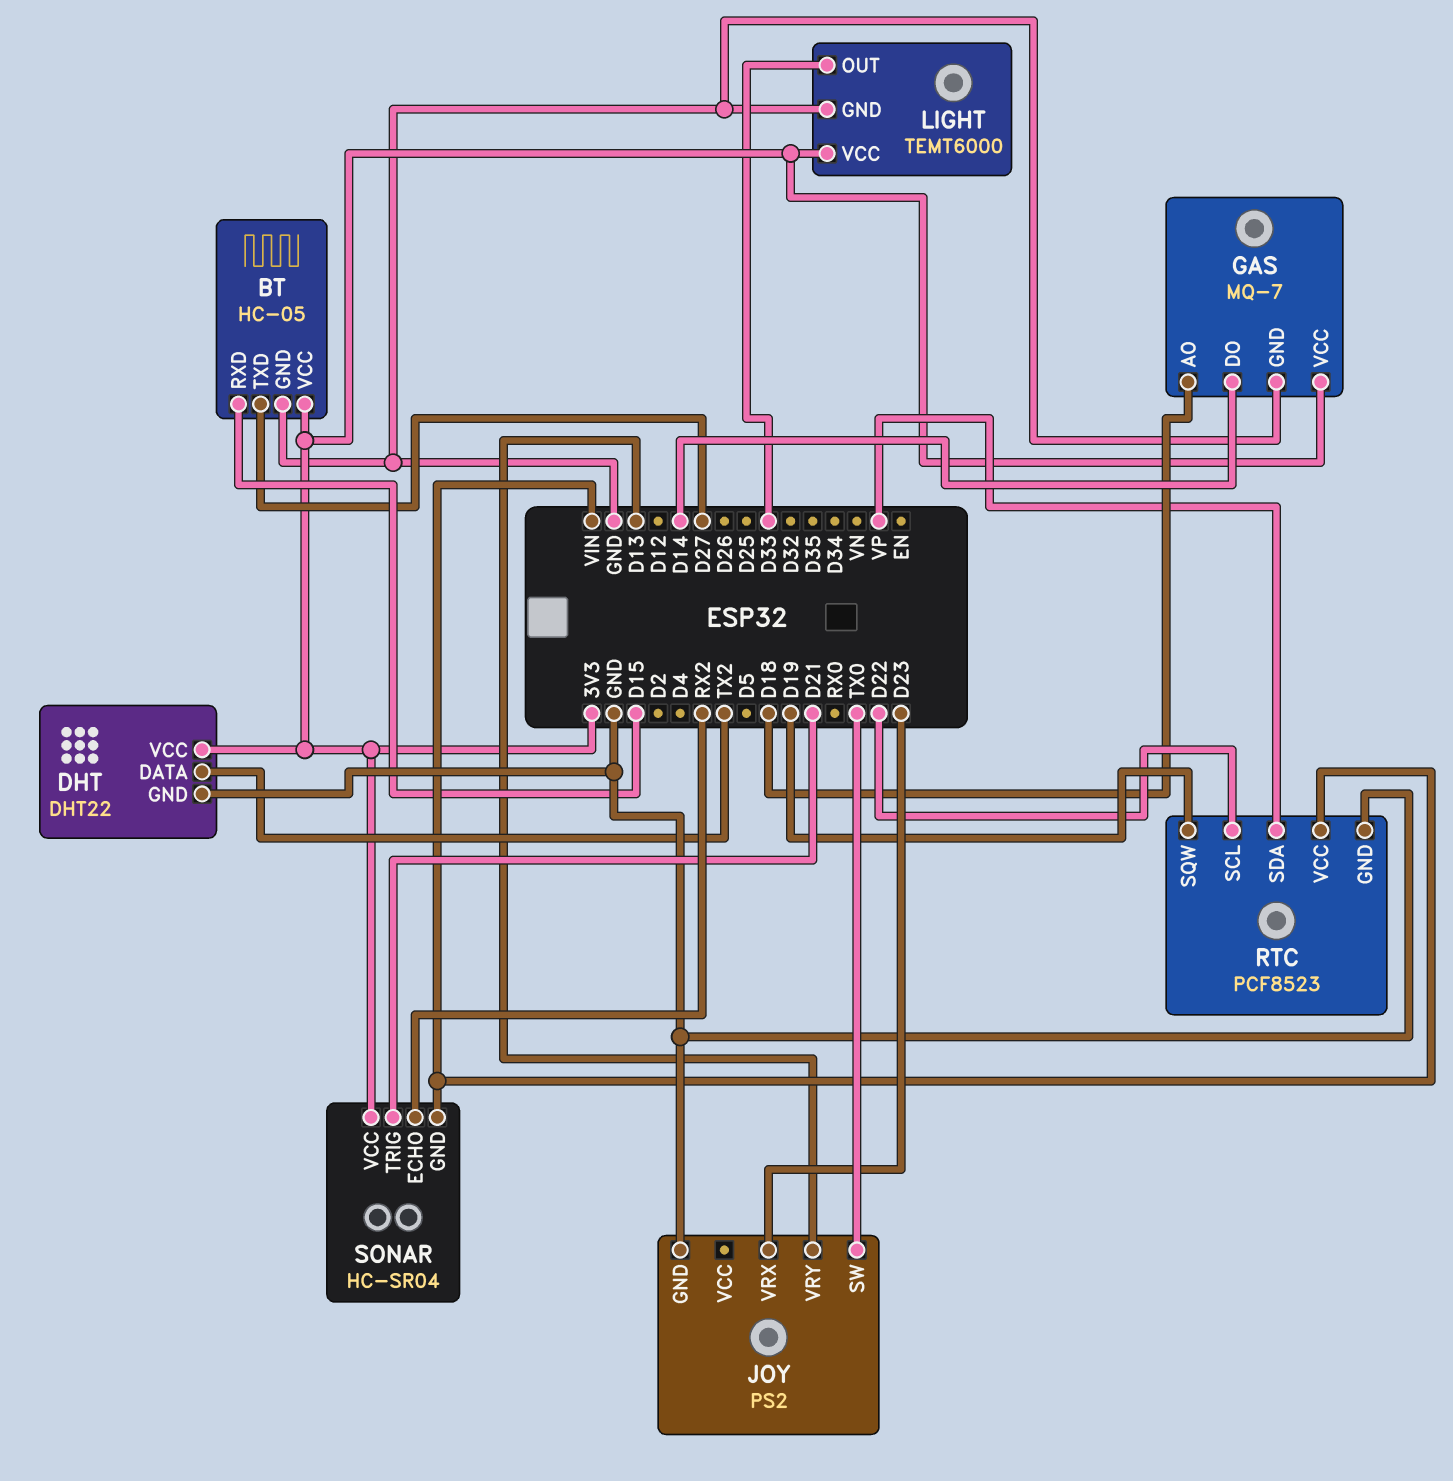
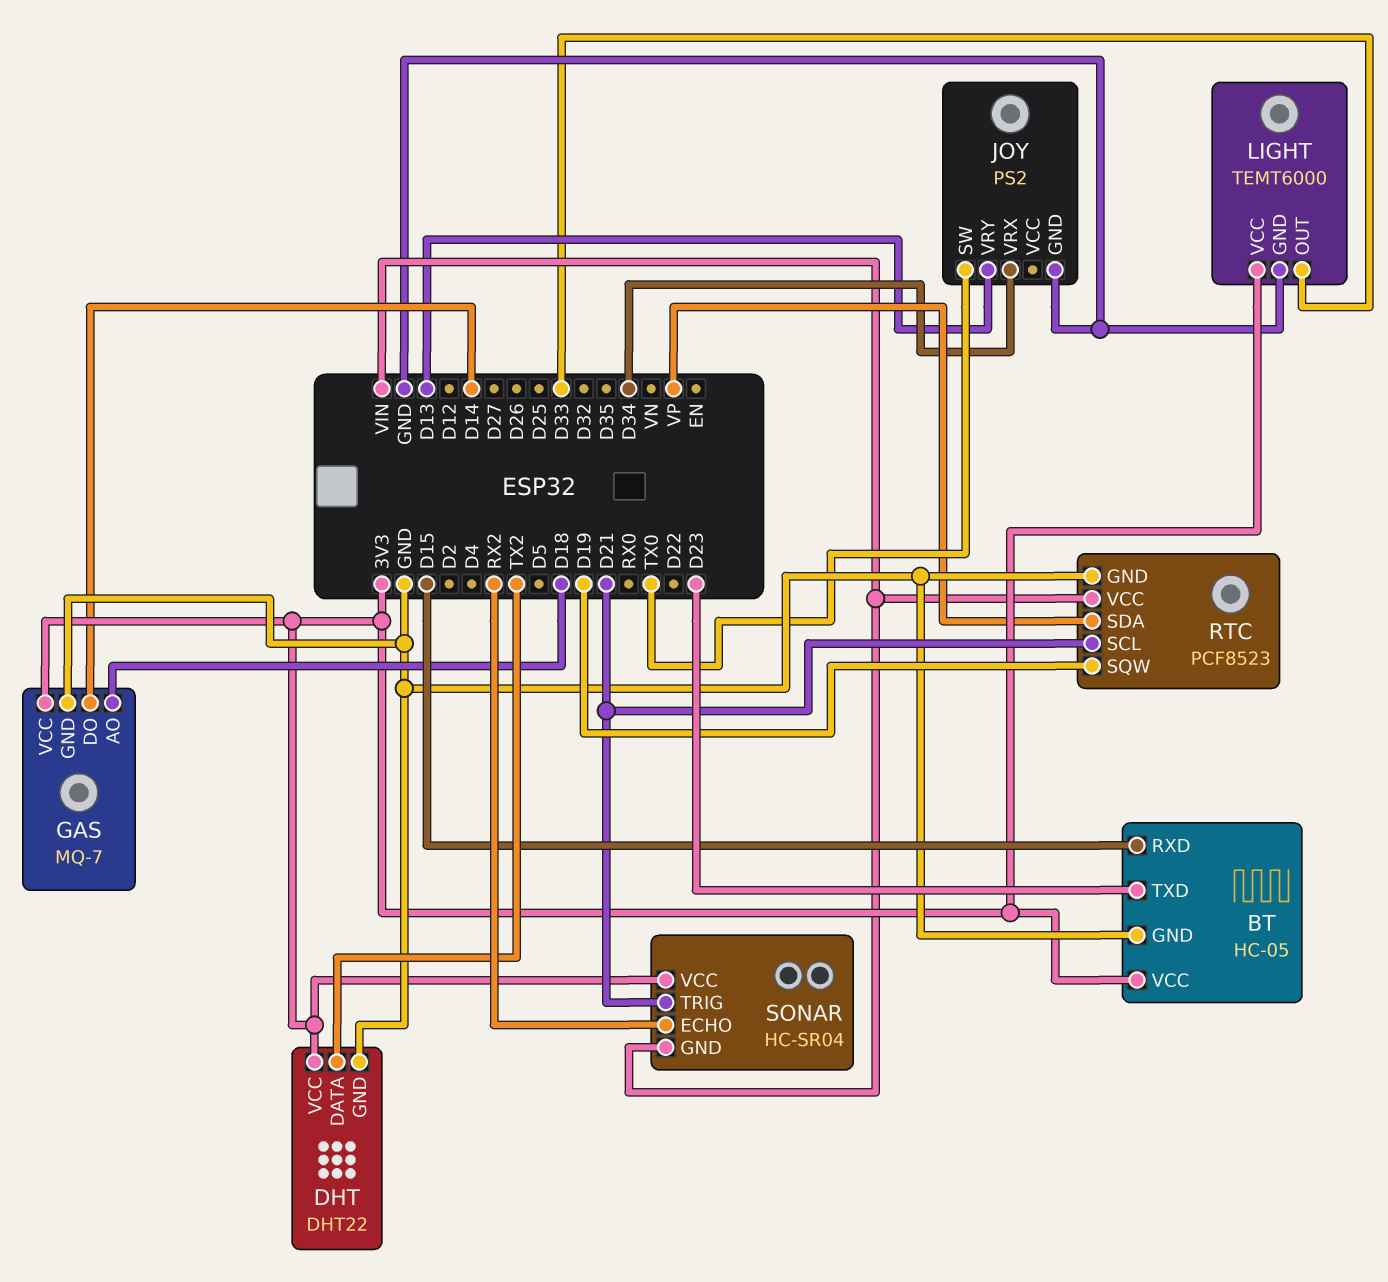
BT pin TXD: D27 -> D23
JOY pin VRX: D23 -> D34
RTC pin SCL: D22 -> D21

